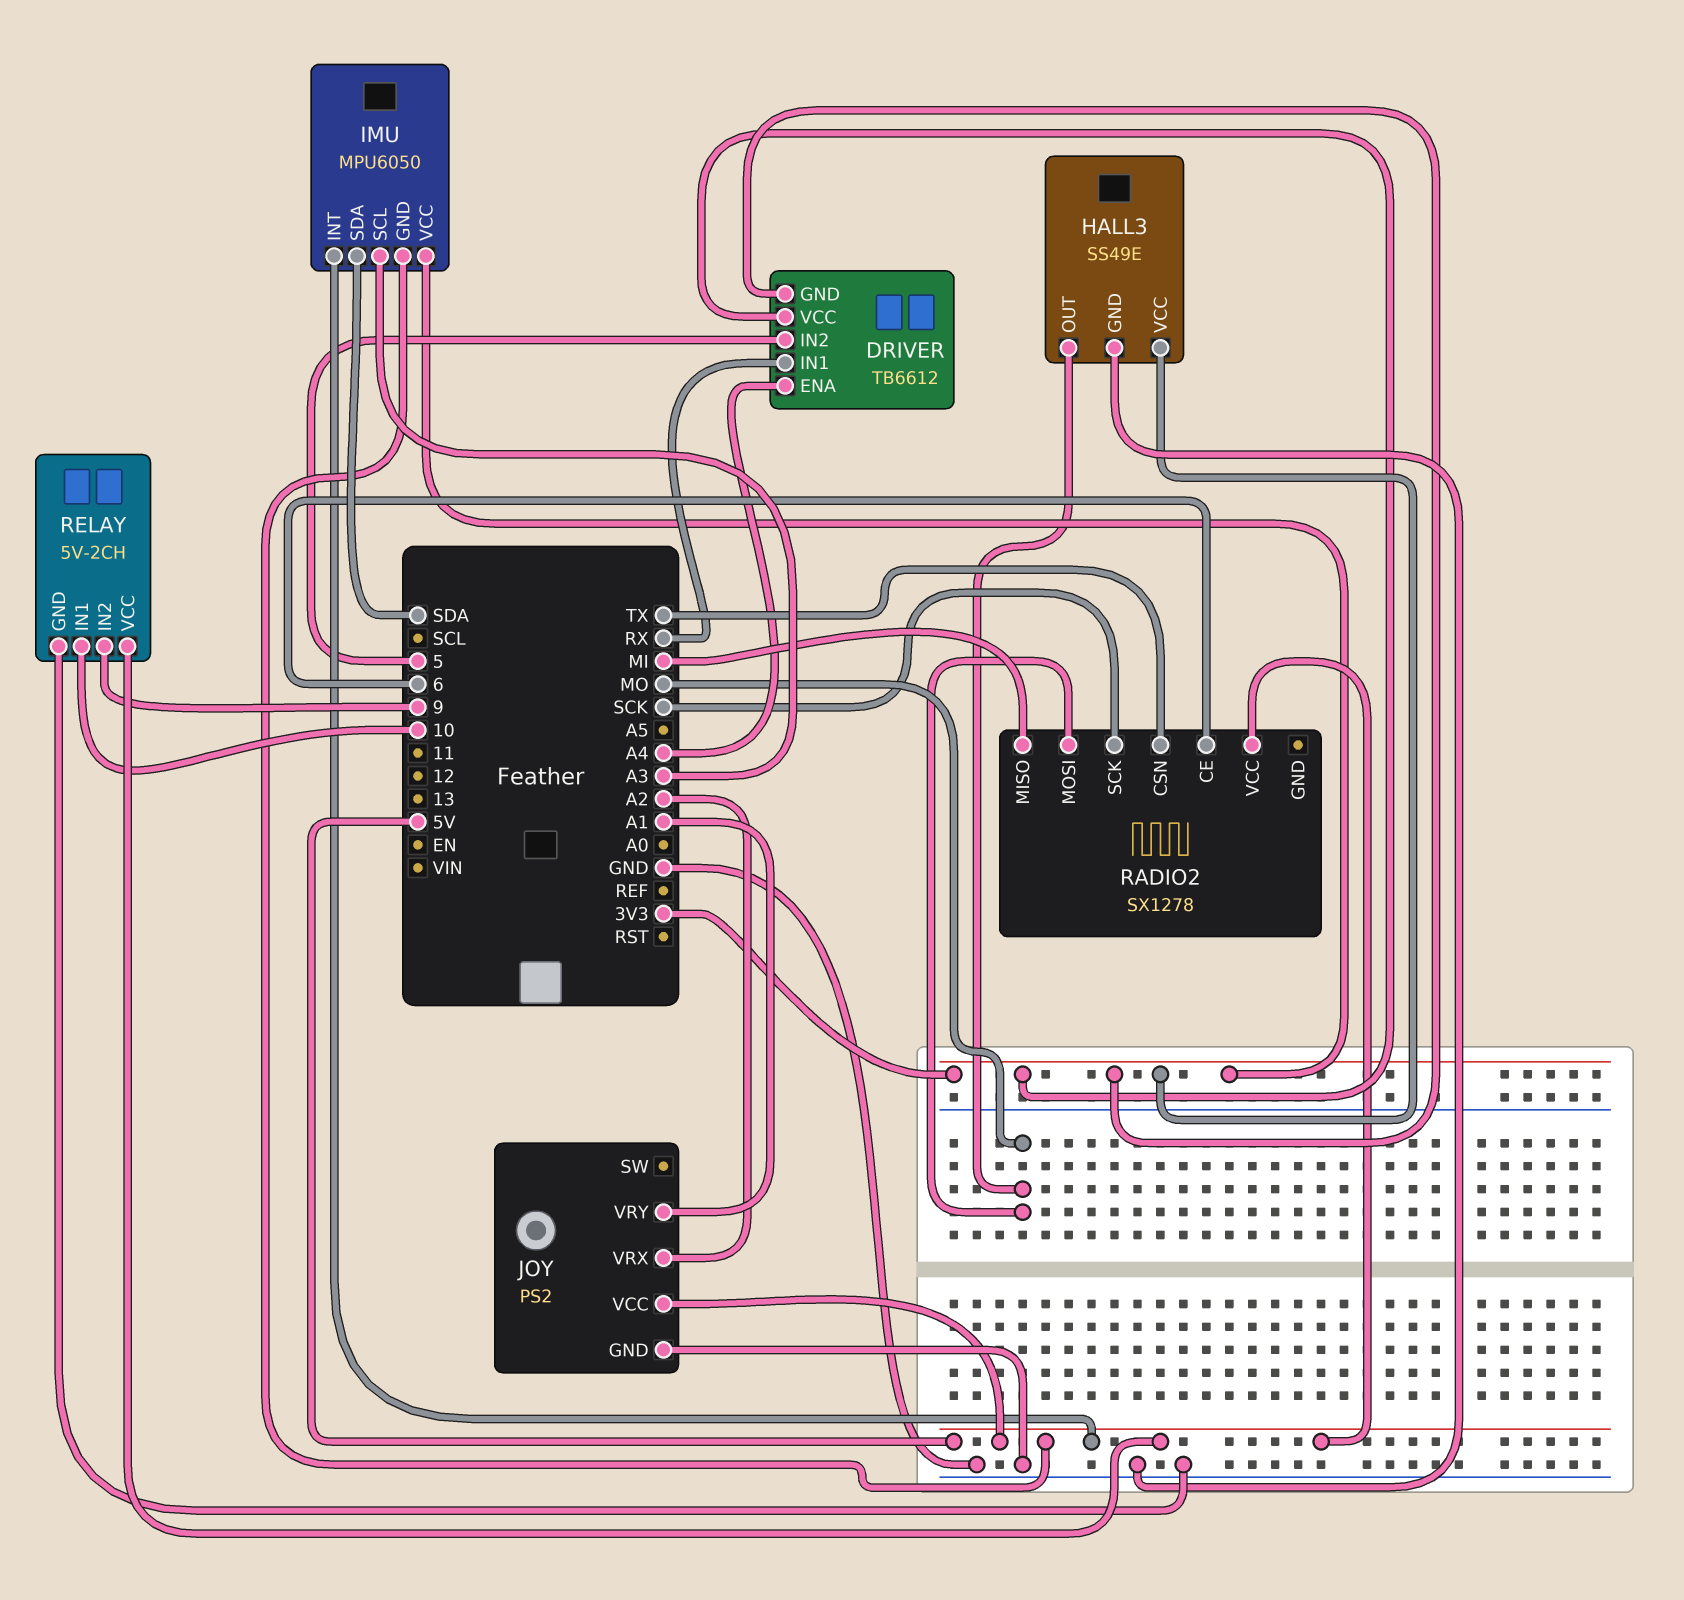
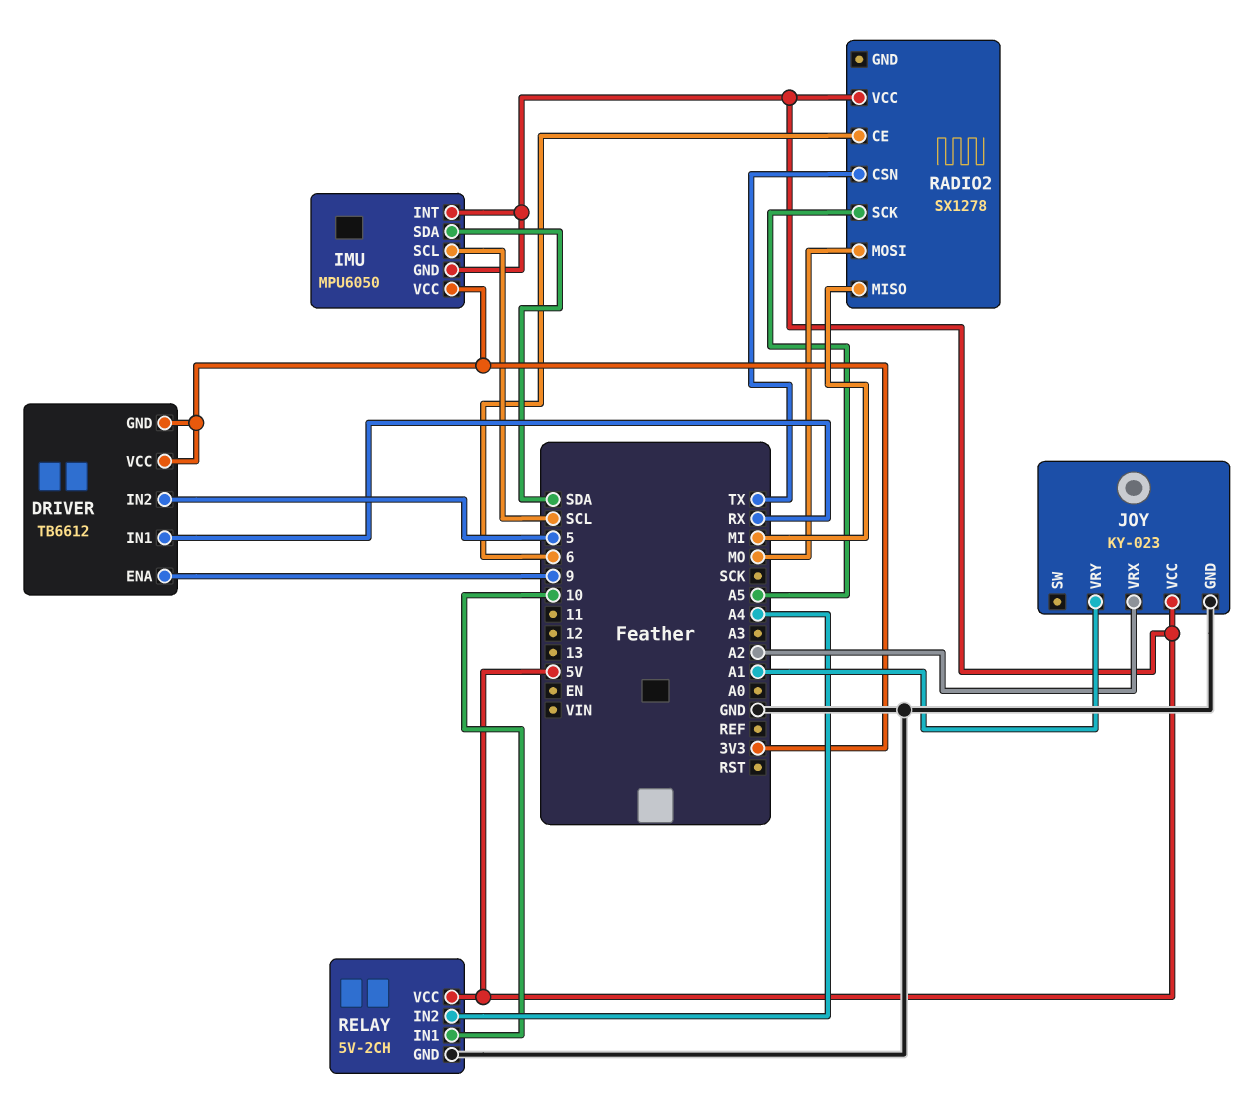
DRIVER pin ENA: A4 -> 9
HALL3: SS49E -> none
HALL3 pin GND: GND -> none
HALL3 pin OUT: MO -> none
HALL3 pin VCC: 3V3 -> none
IMU pin SCL: A3 -> SCL
JOY: PS2 -> KY-023
RADIO2 pin SCK: SCK -> A5
RELAY pin IN2: 9 -> A4

